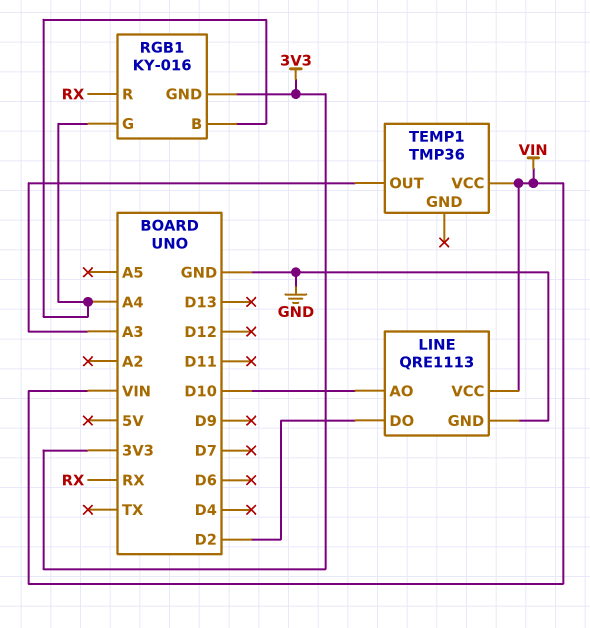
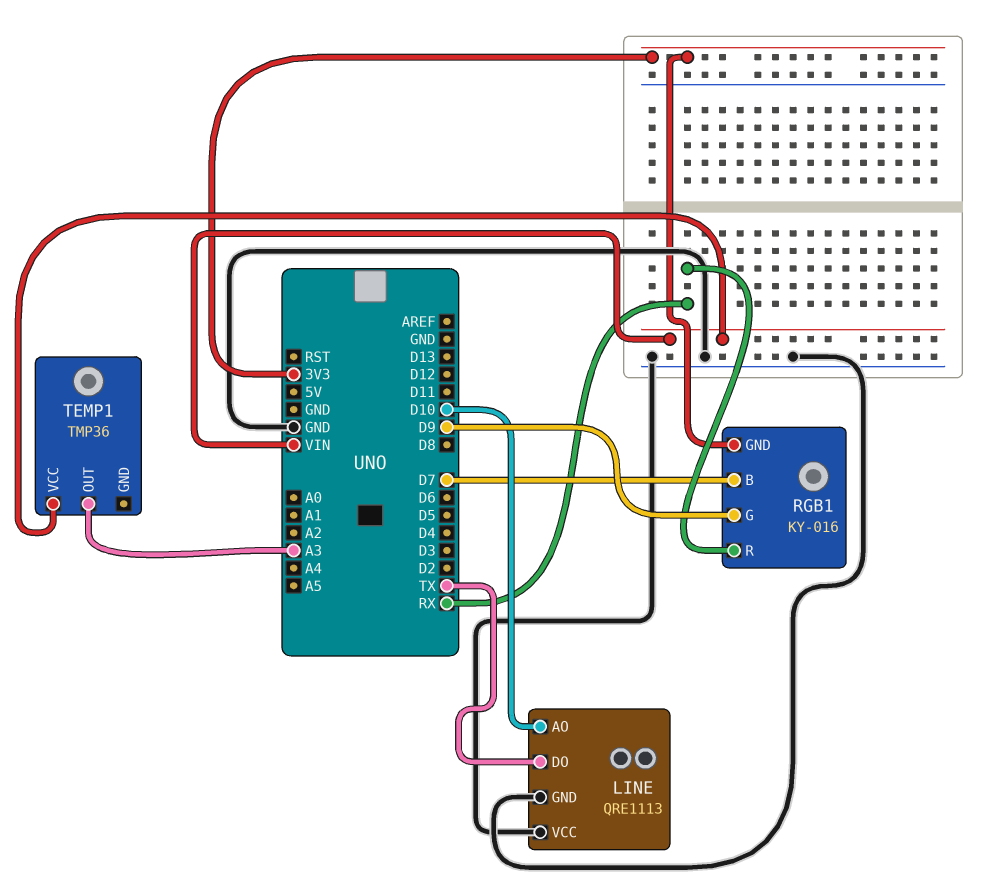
LINE pin DO: D2 -> TX
LINE pin VCC: VIN -> GND
RGB1 pin B: A4 -> D7
RGB1 pin G: A4 -> D9

